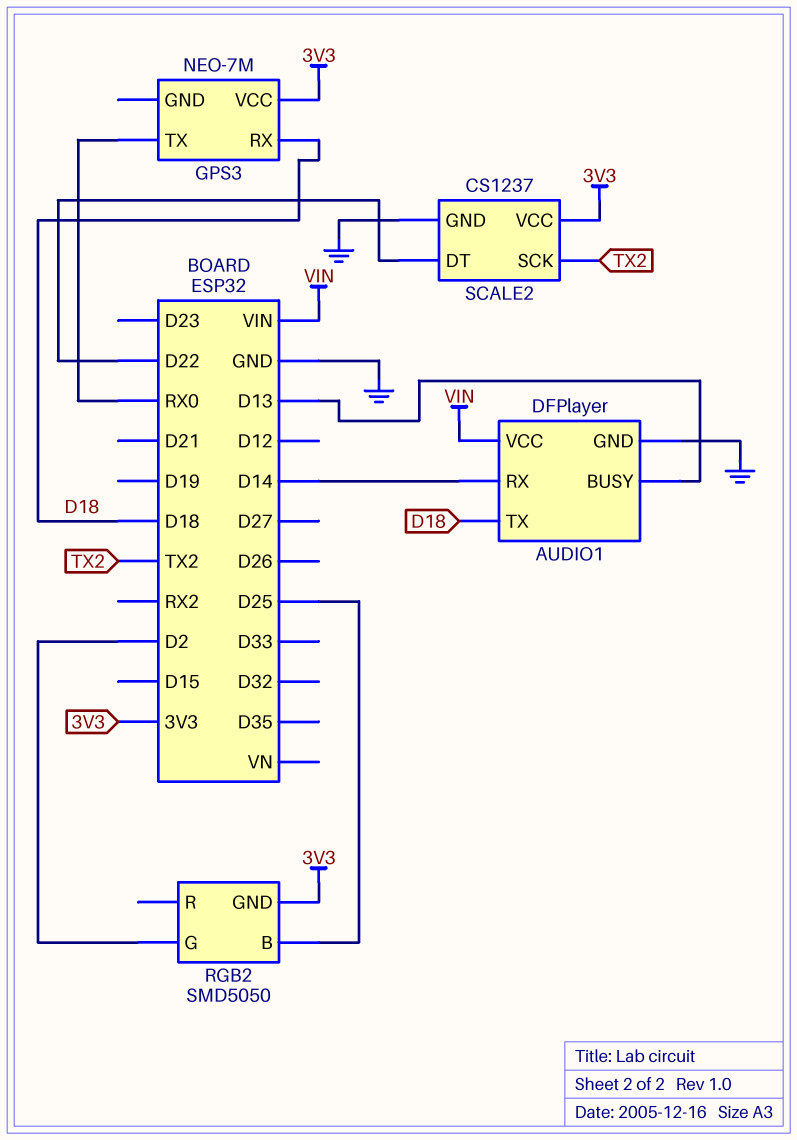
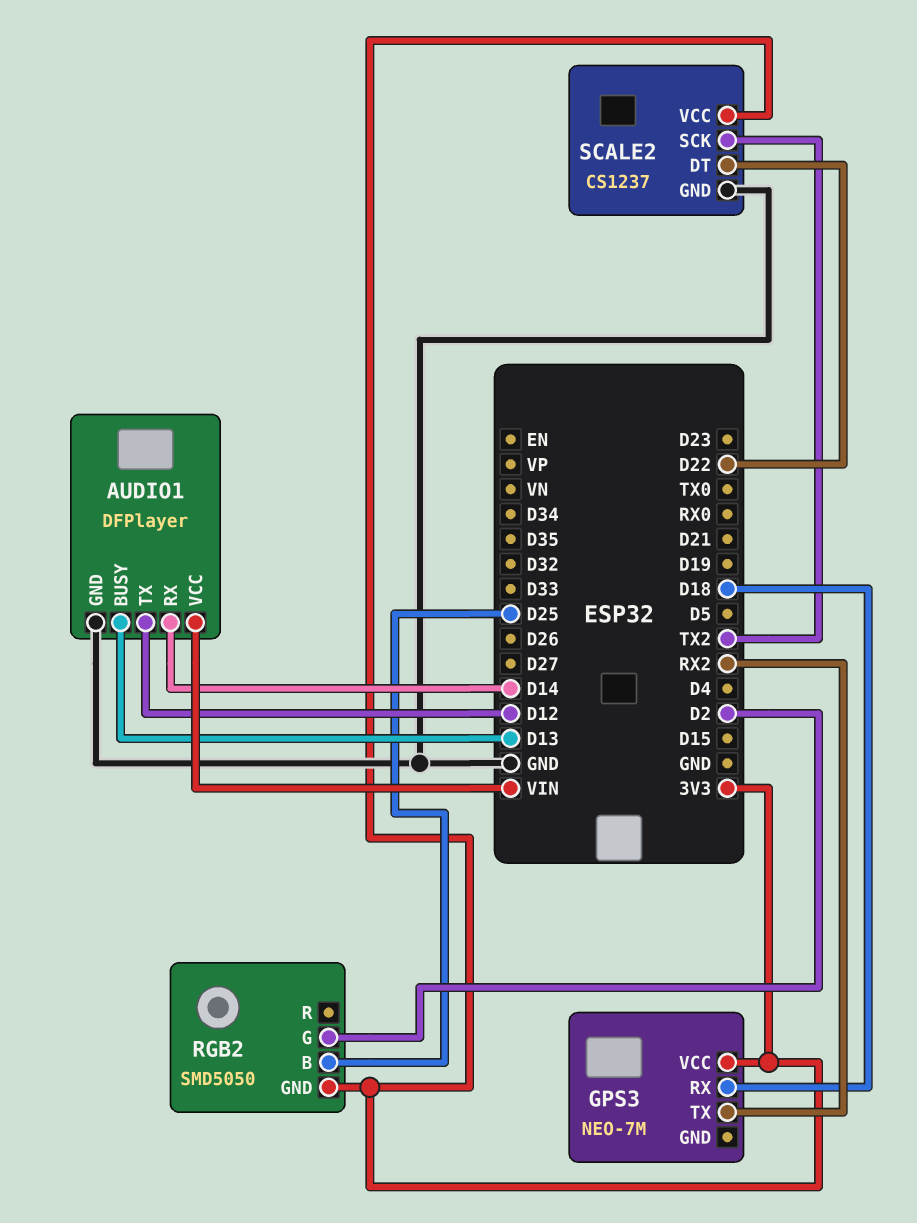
AUDIO1 pin TX: D18 -> D12
GPS3 pin TX: RX0 -> RX2

